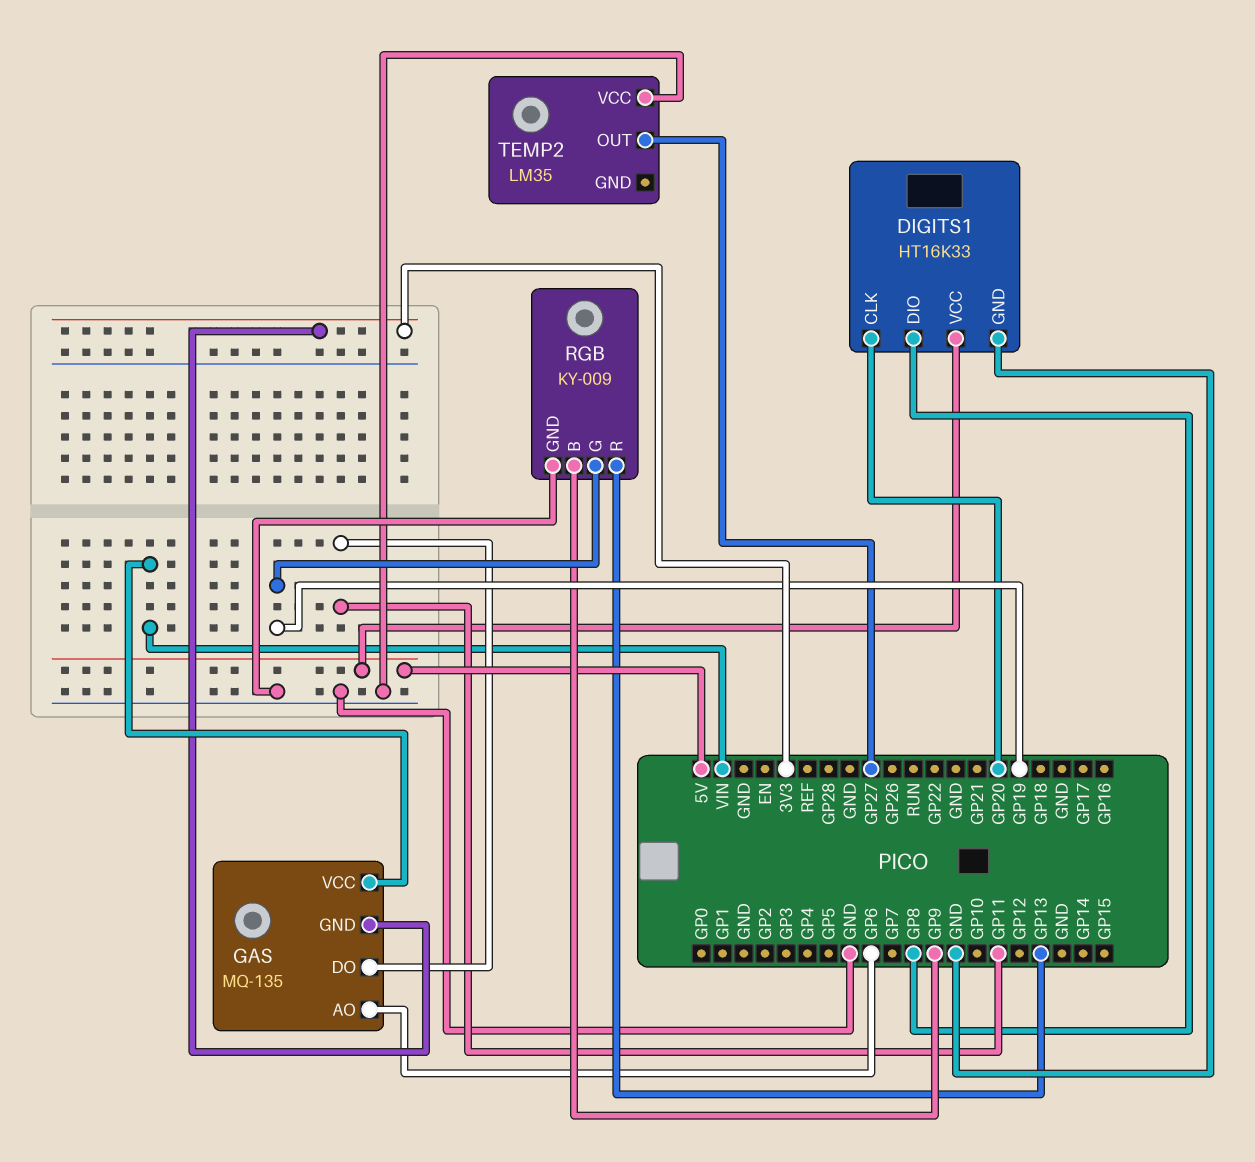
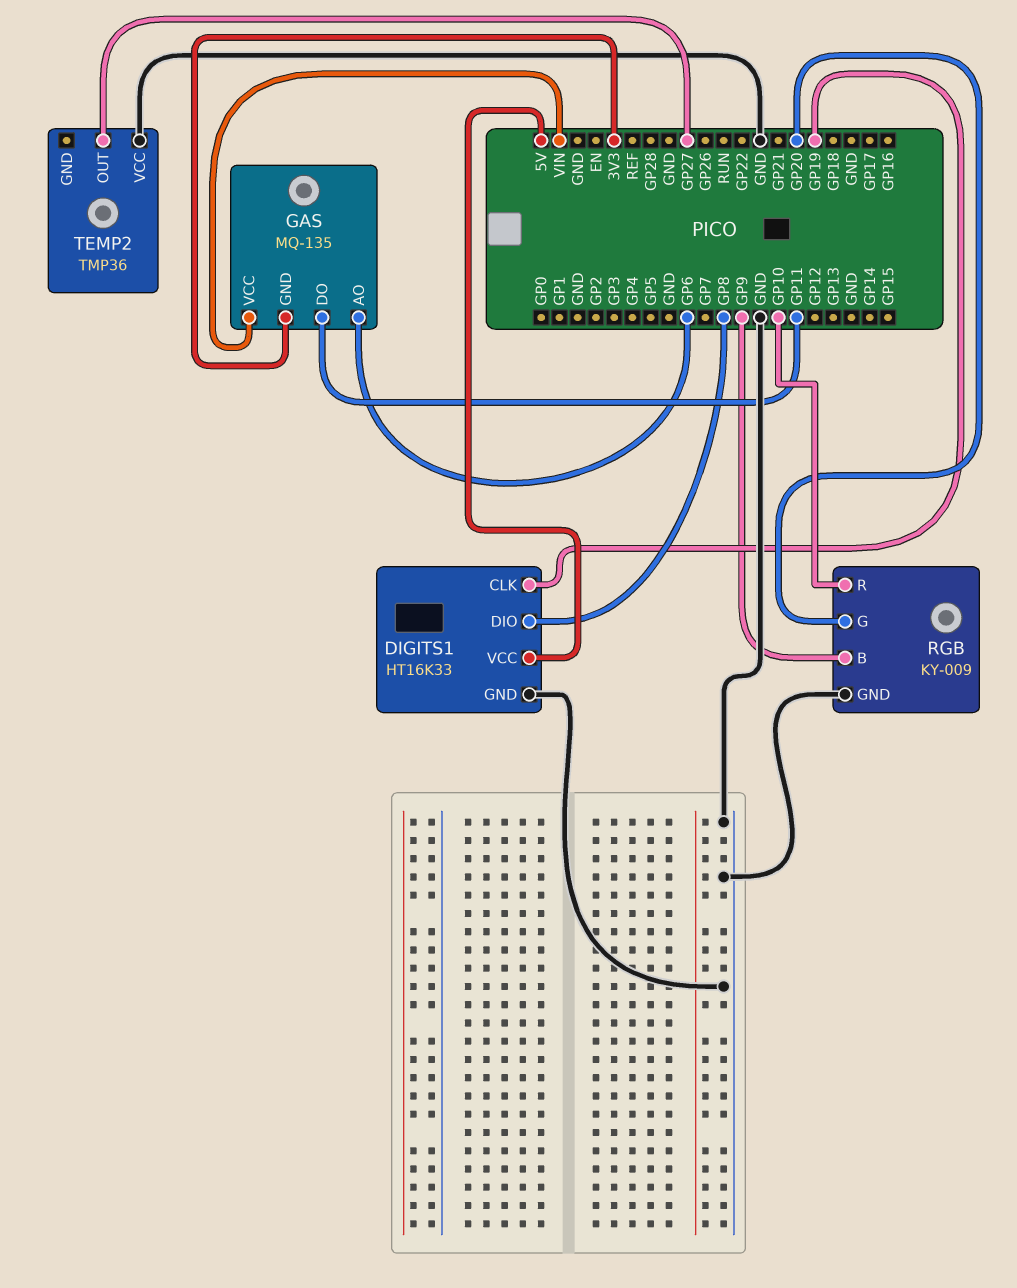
DIGITS1 pin CLK: GP20 -> GP19
RGB pin G: GP19 -> GP20
RGB pin R: GP13 -> GP10
TEMP2: LM35 -> TMP36

